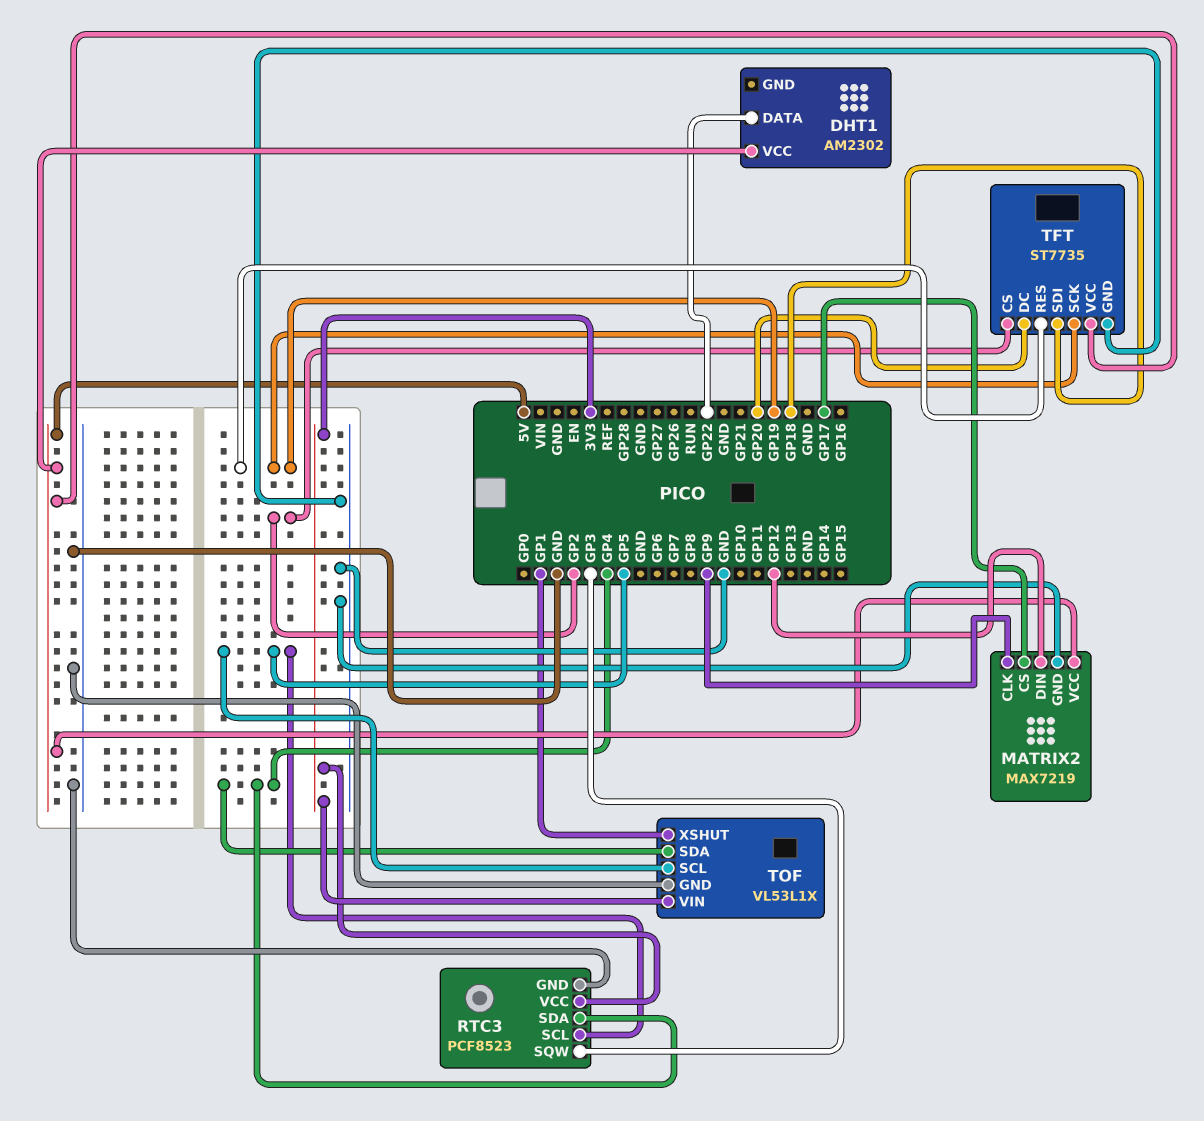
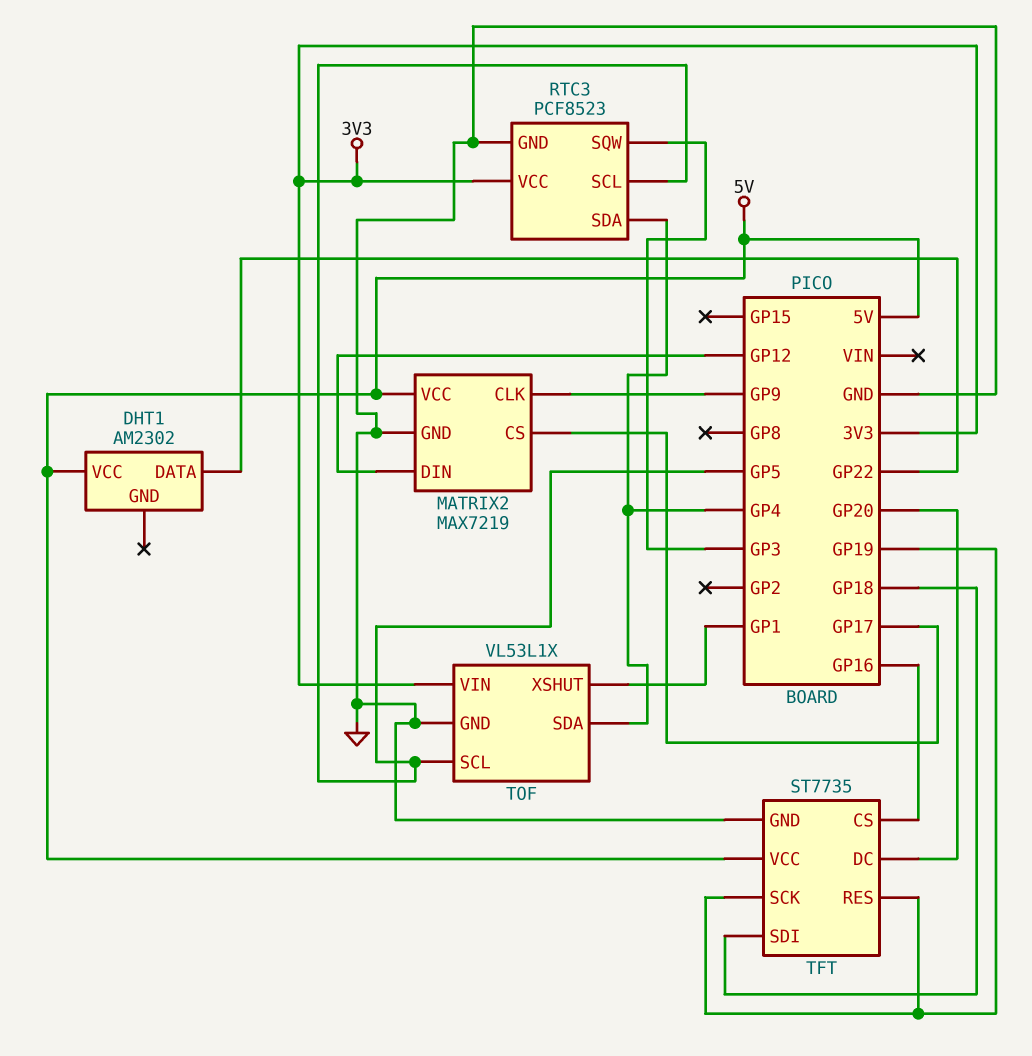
TFT pin CS: GP2 -> GP16

